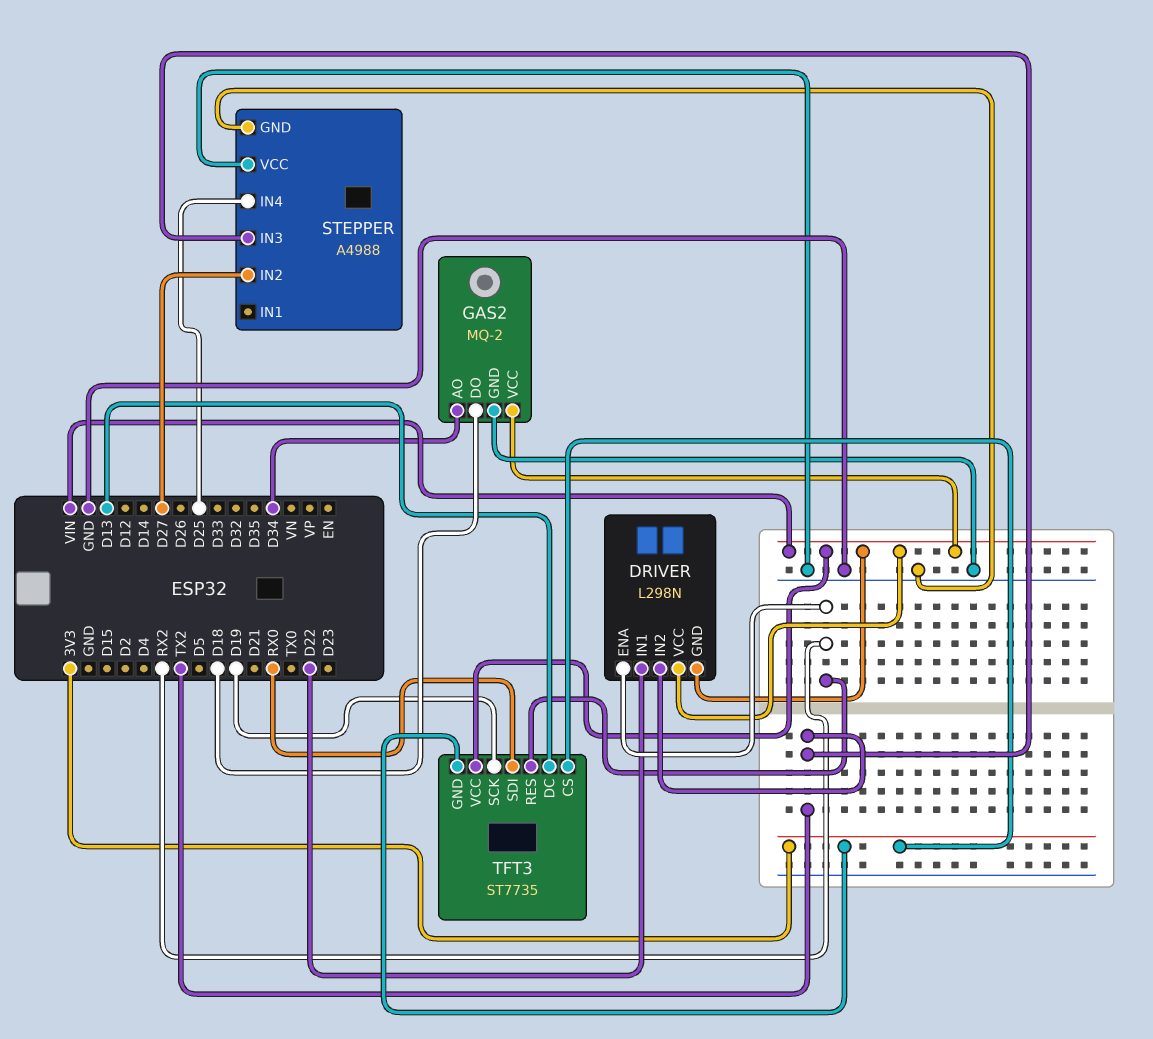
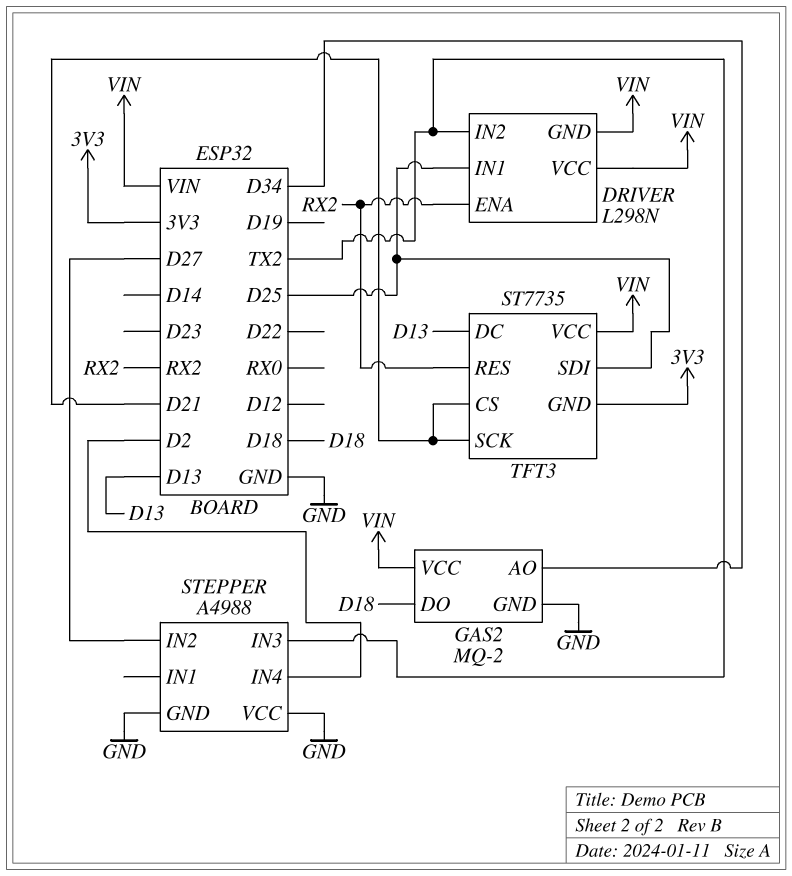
DRIVER pin IN1: D22 -> D25
STEPPER pin IN4: D25 -> D2
TFT3 pin CS: 3V3 -> D21
TFT3 pin SCK: D19 -> D21
TFT3 pin SDI: RX0 -> D25

